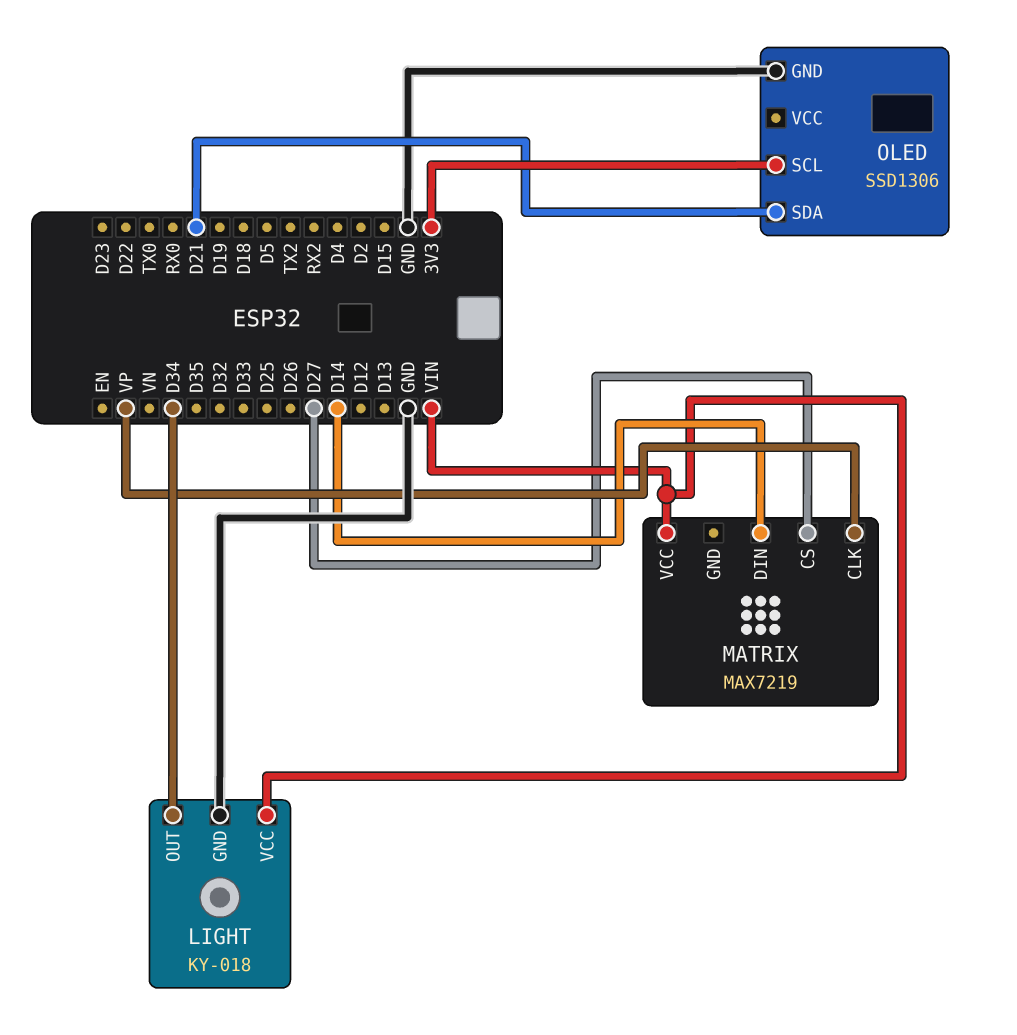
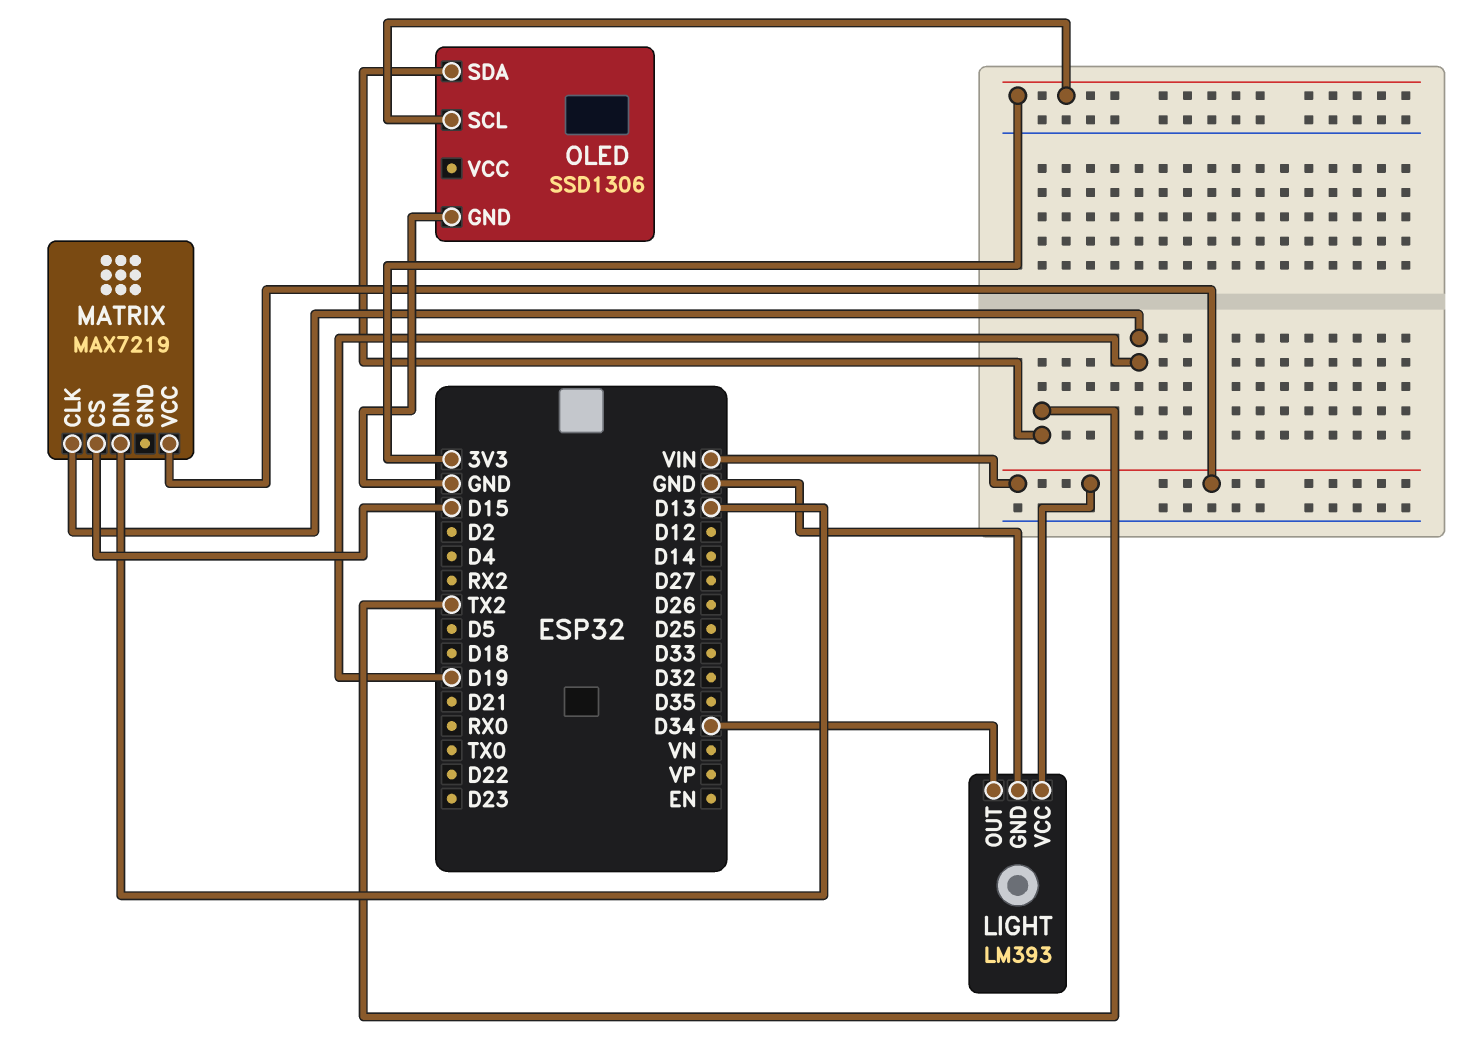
LIGHT: KY-018 -> LM393
MATRIX pin CLK: VP -> D19
MATRIX pin CS: D27 -> D15
MATRIX pin DIN: D14 -> D13
OLED pin SDA: D21 -> TX2

